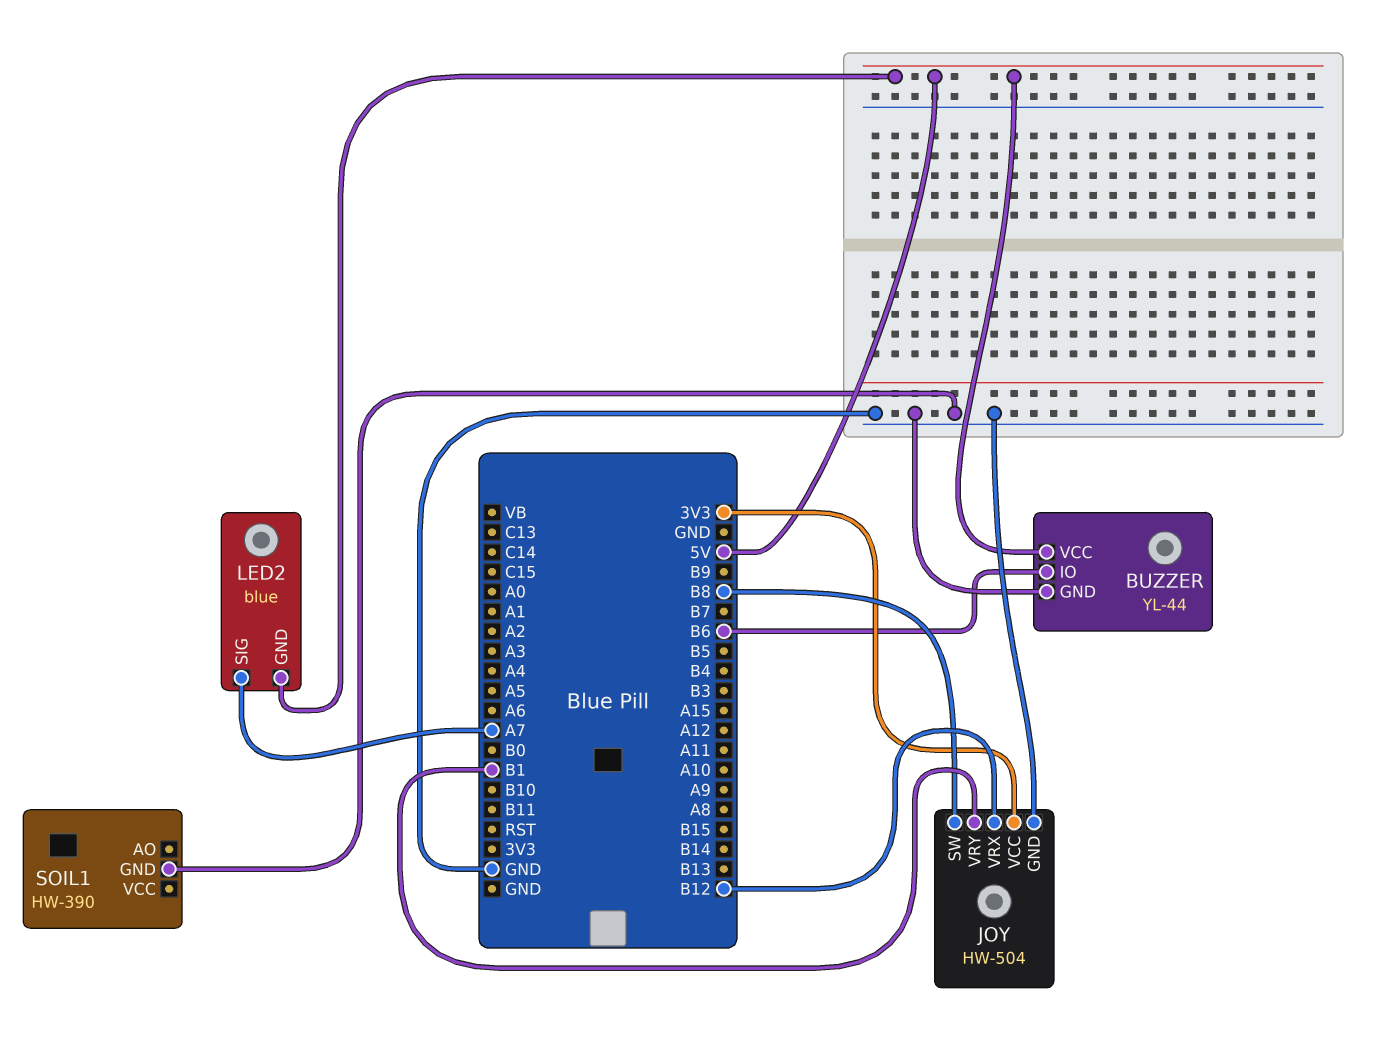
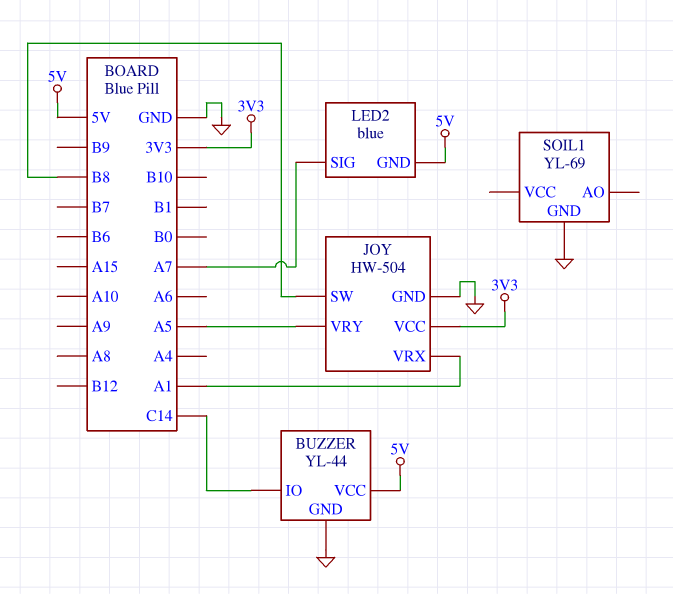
BUZZER pin IO: B6 -> C14
JOY pin VRX: B12 -> A1
JOY pin VRY: B1 -> A5
SOIL1: HW-390 -> YL-69

